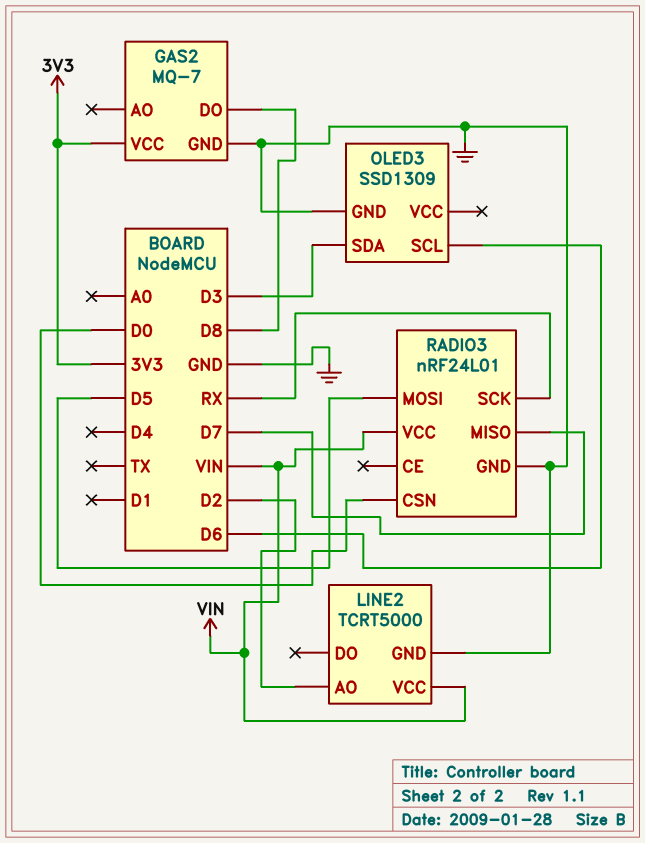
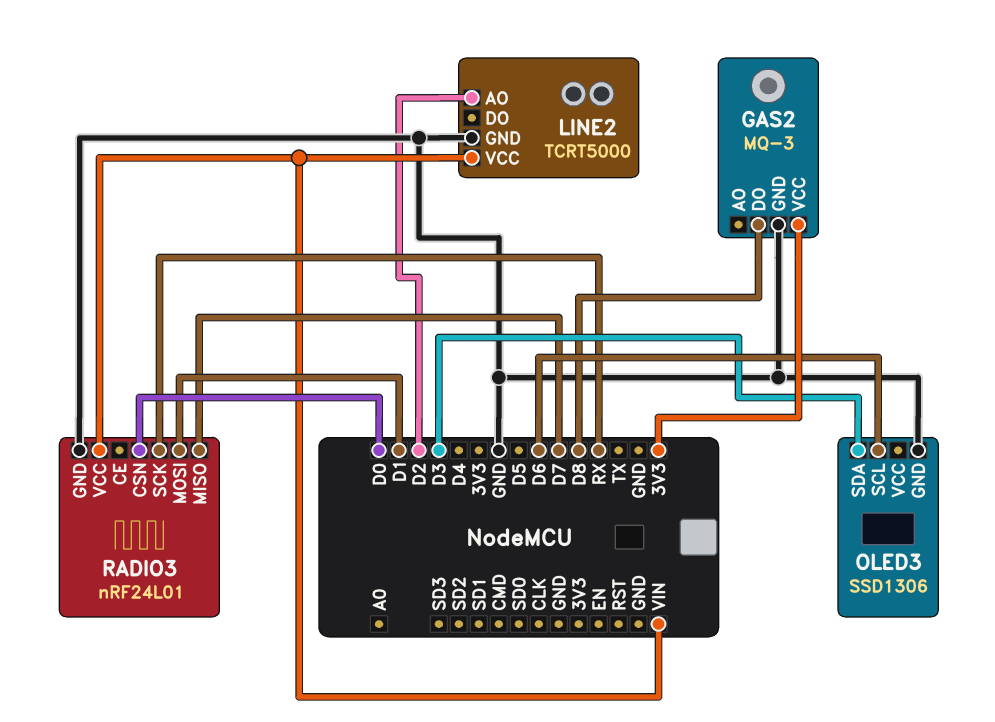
GAS2: MQ-7 -> MQ-3
OLED3: SSD1309 -> SSD1306
RADIO3 pin MOSI: D5 -> D1

